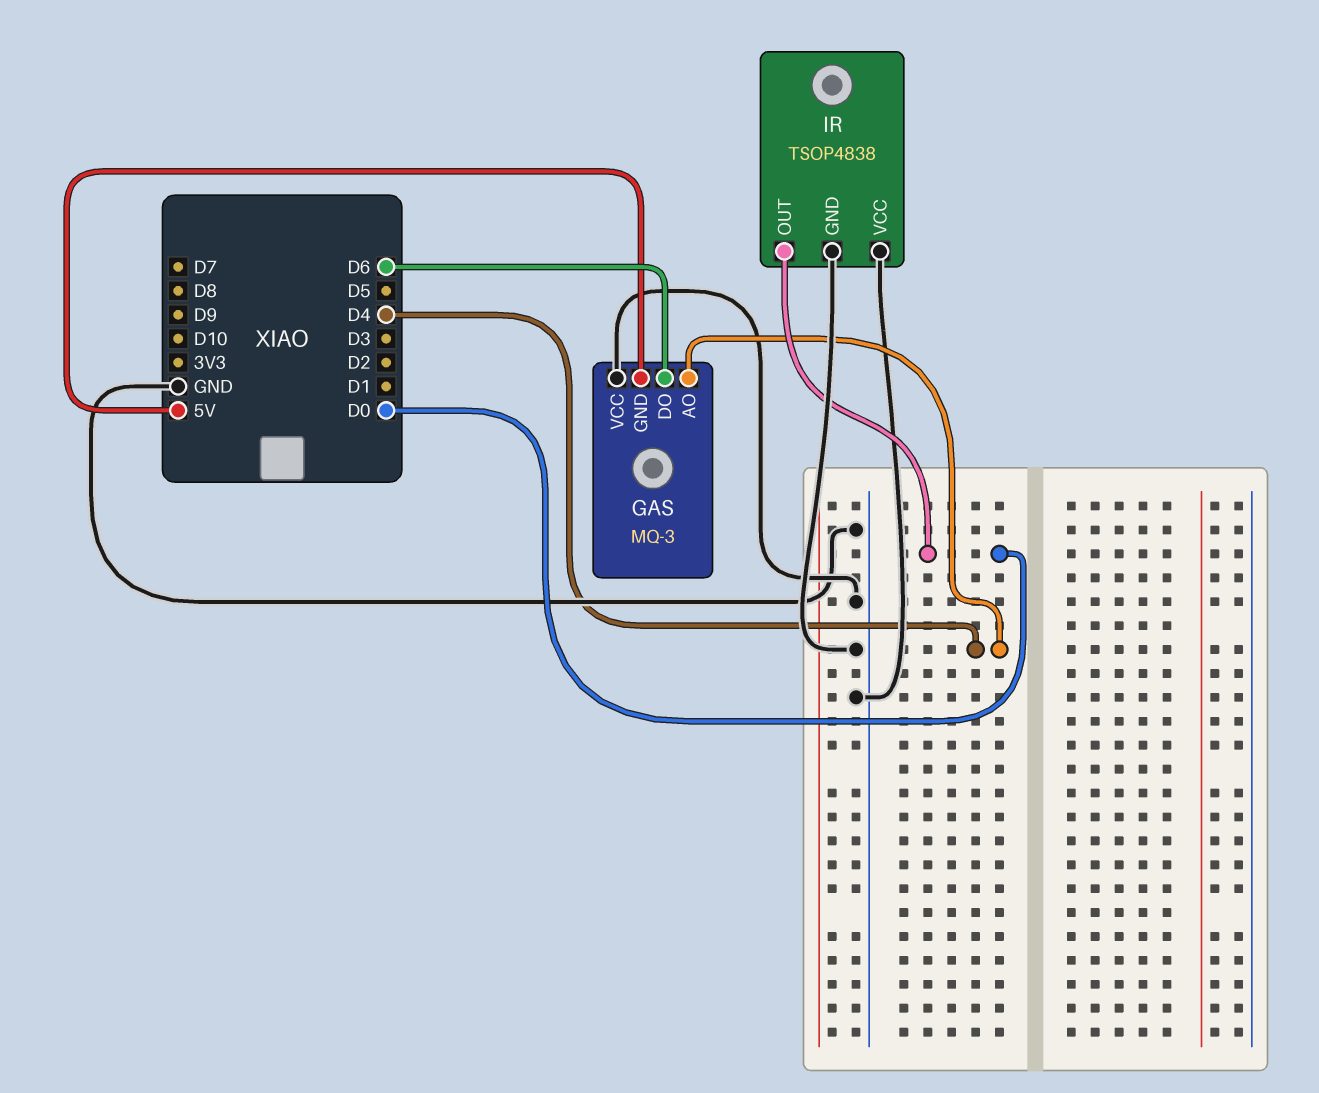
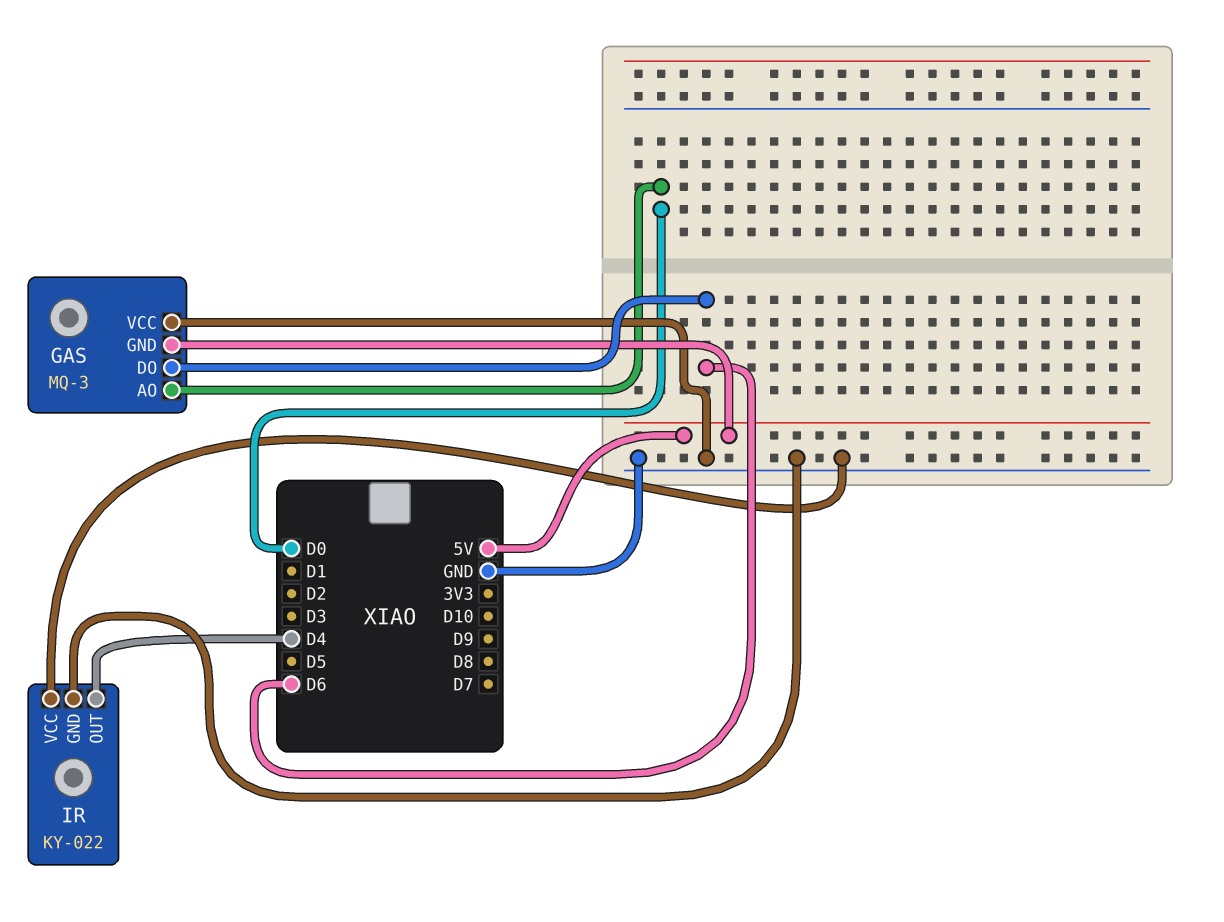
GAS pin AO: D4 -> D0
IR: TSOP4838 -> KY-022
IR pin OUT: D0 -> D4

